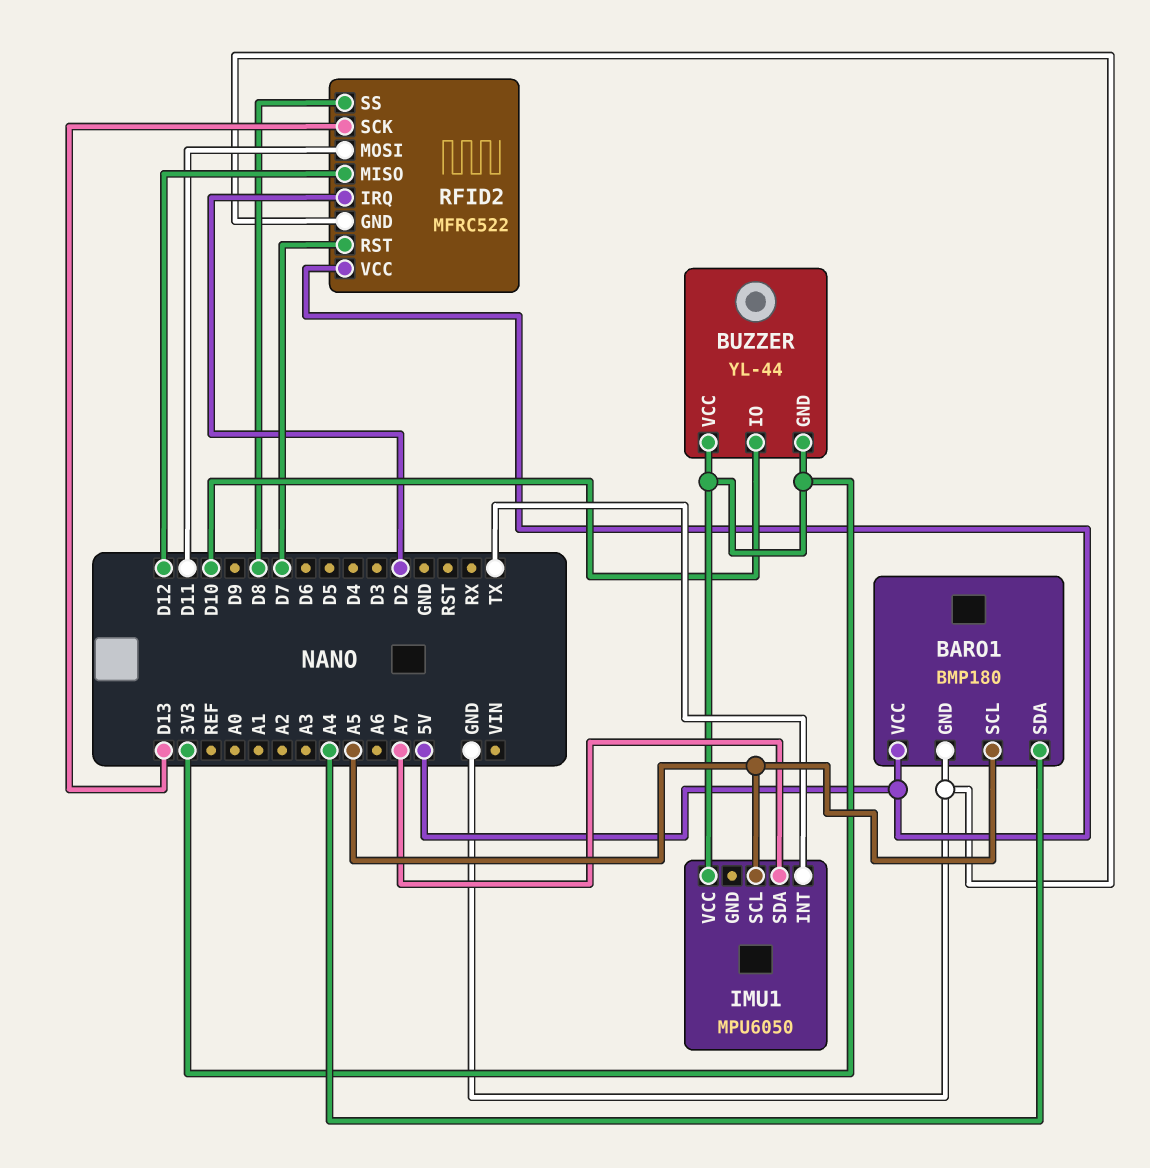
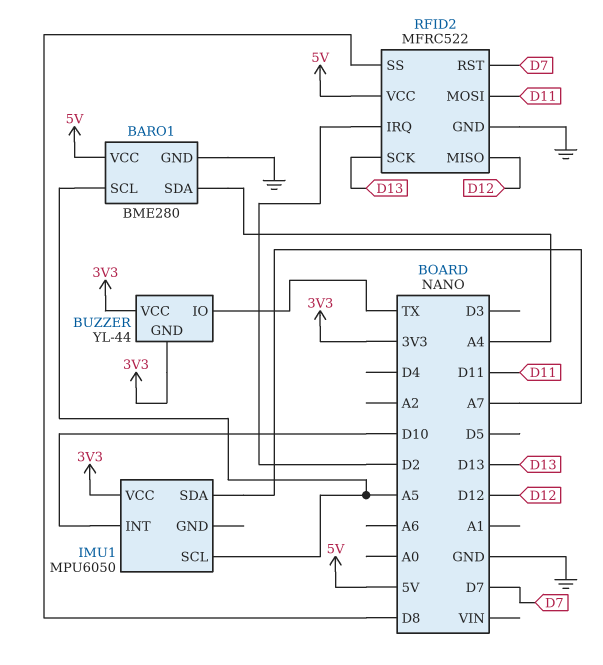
BARO1: BMP180 -> BME280
BUZZER pin IO: D10 -> TX
IMU1 pin INT: TX -> D10

